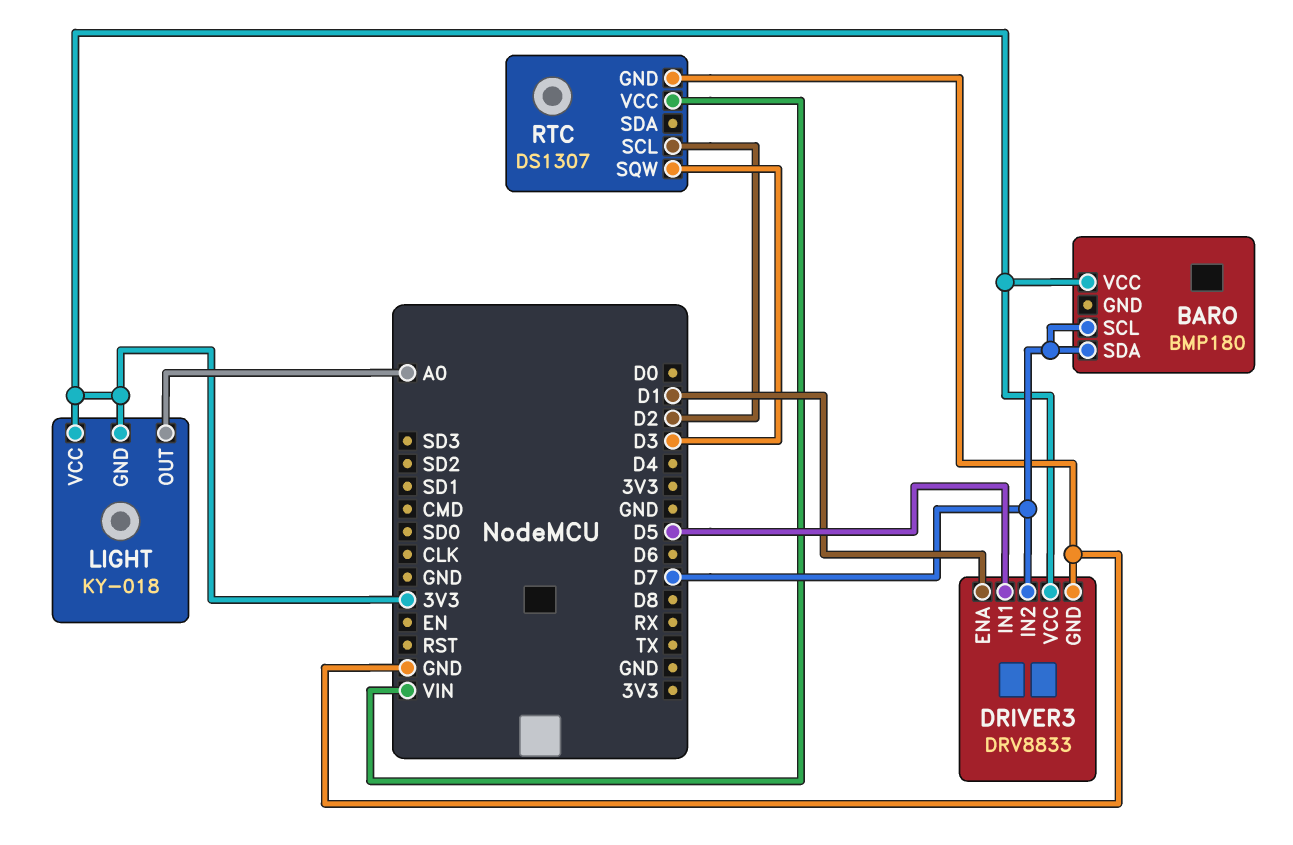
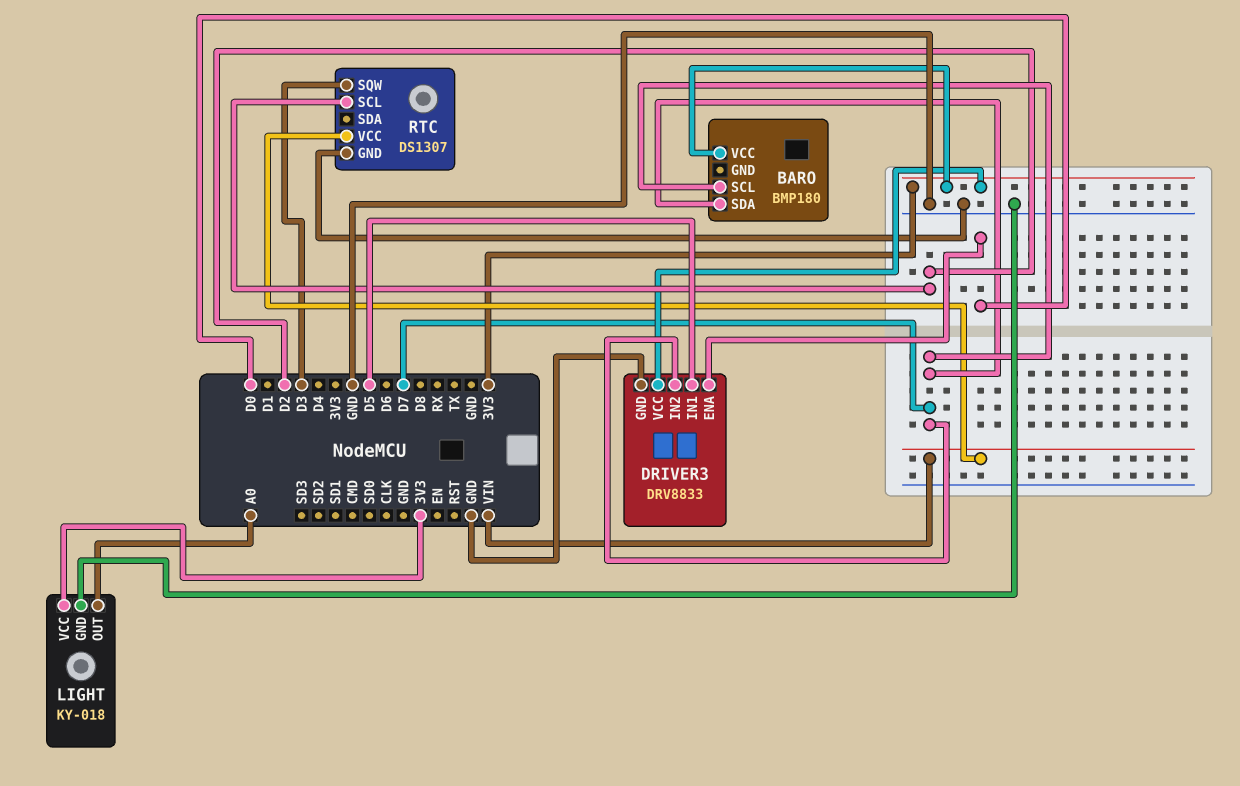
DRIVER3 pin ENA: D1 -> D0
LIGHT pin GND: 3V3 -> GND

